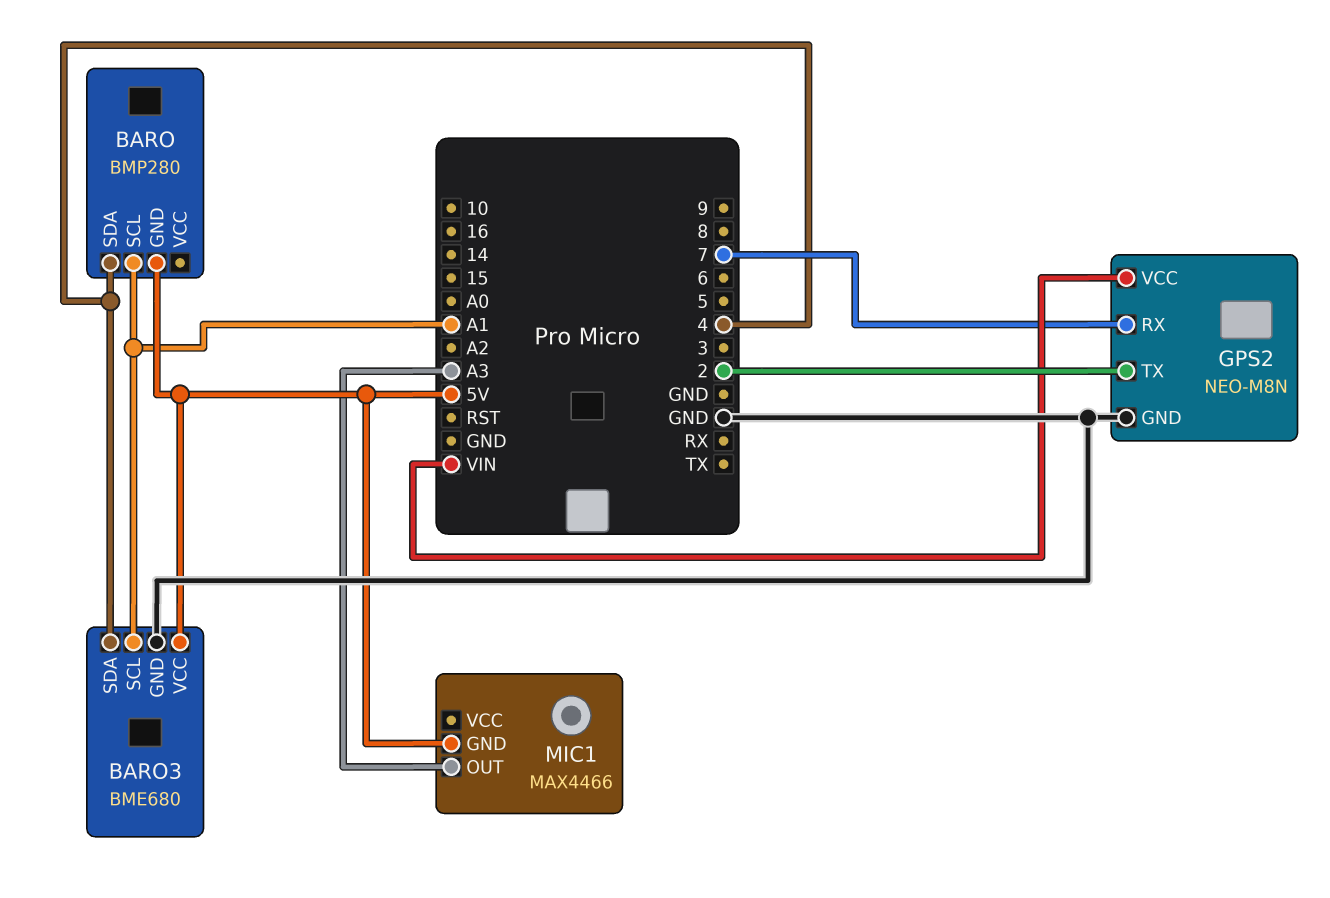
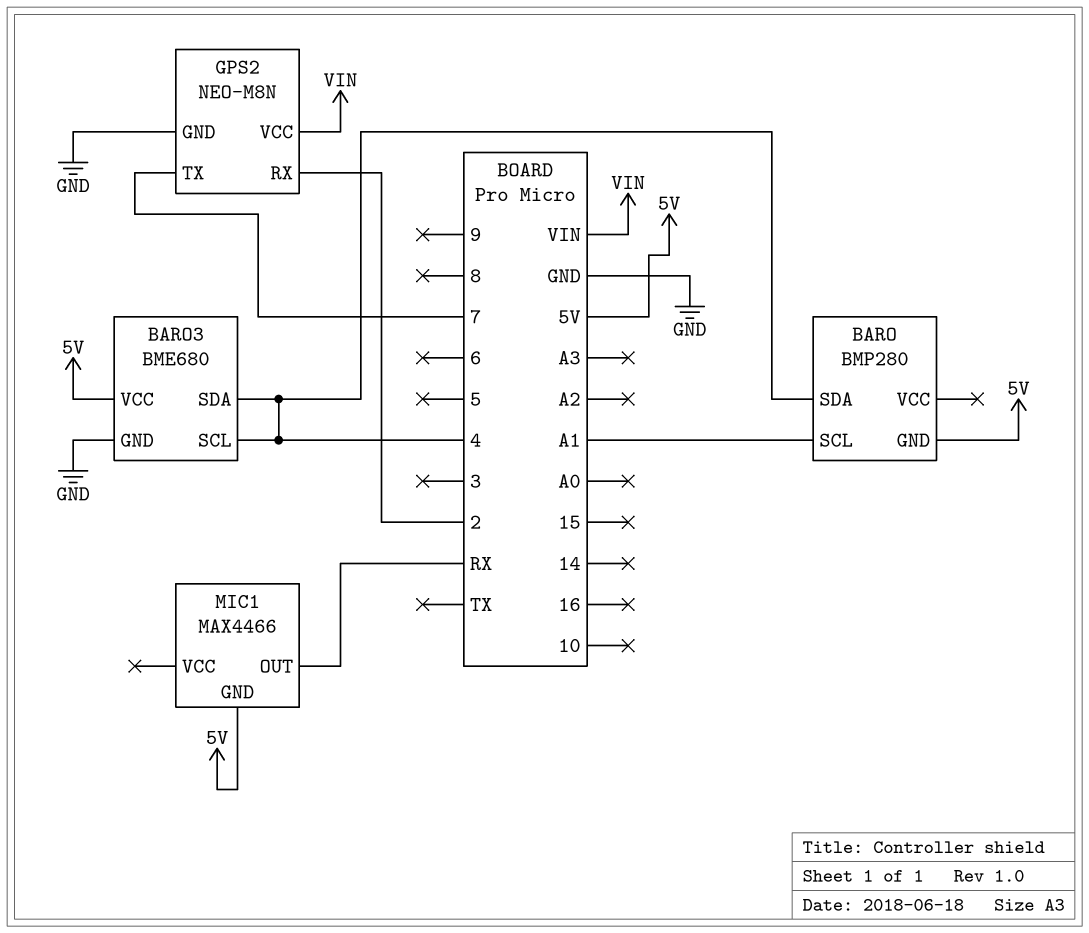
BARO3 pin SCL: A1 -> 4
GPS2 pin RX: 7 -> 2
GPS2 pin TX: 2 -> 7
MIC1 pin OUT: A3 -> RX

